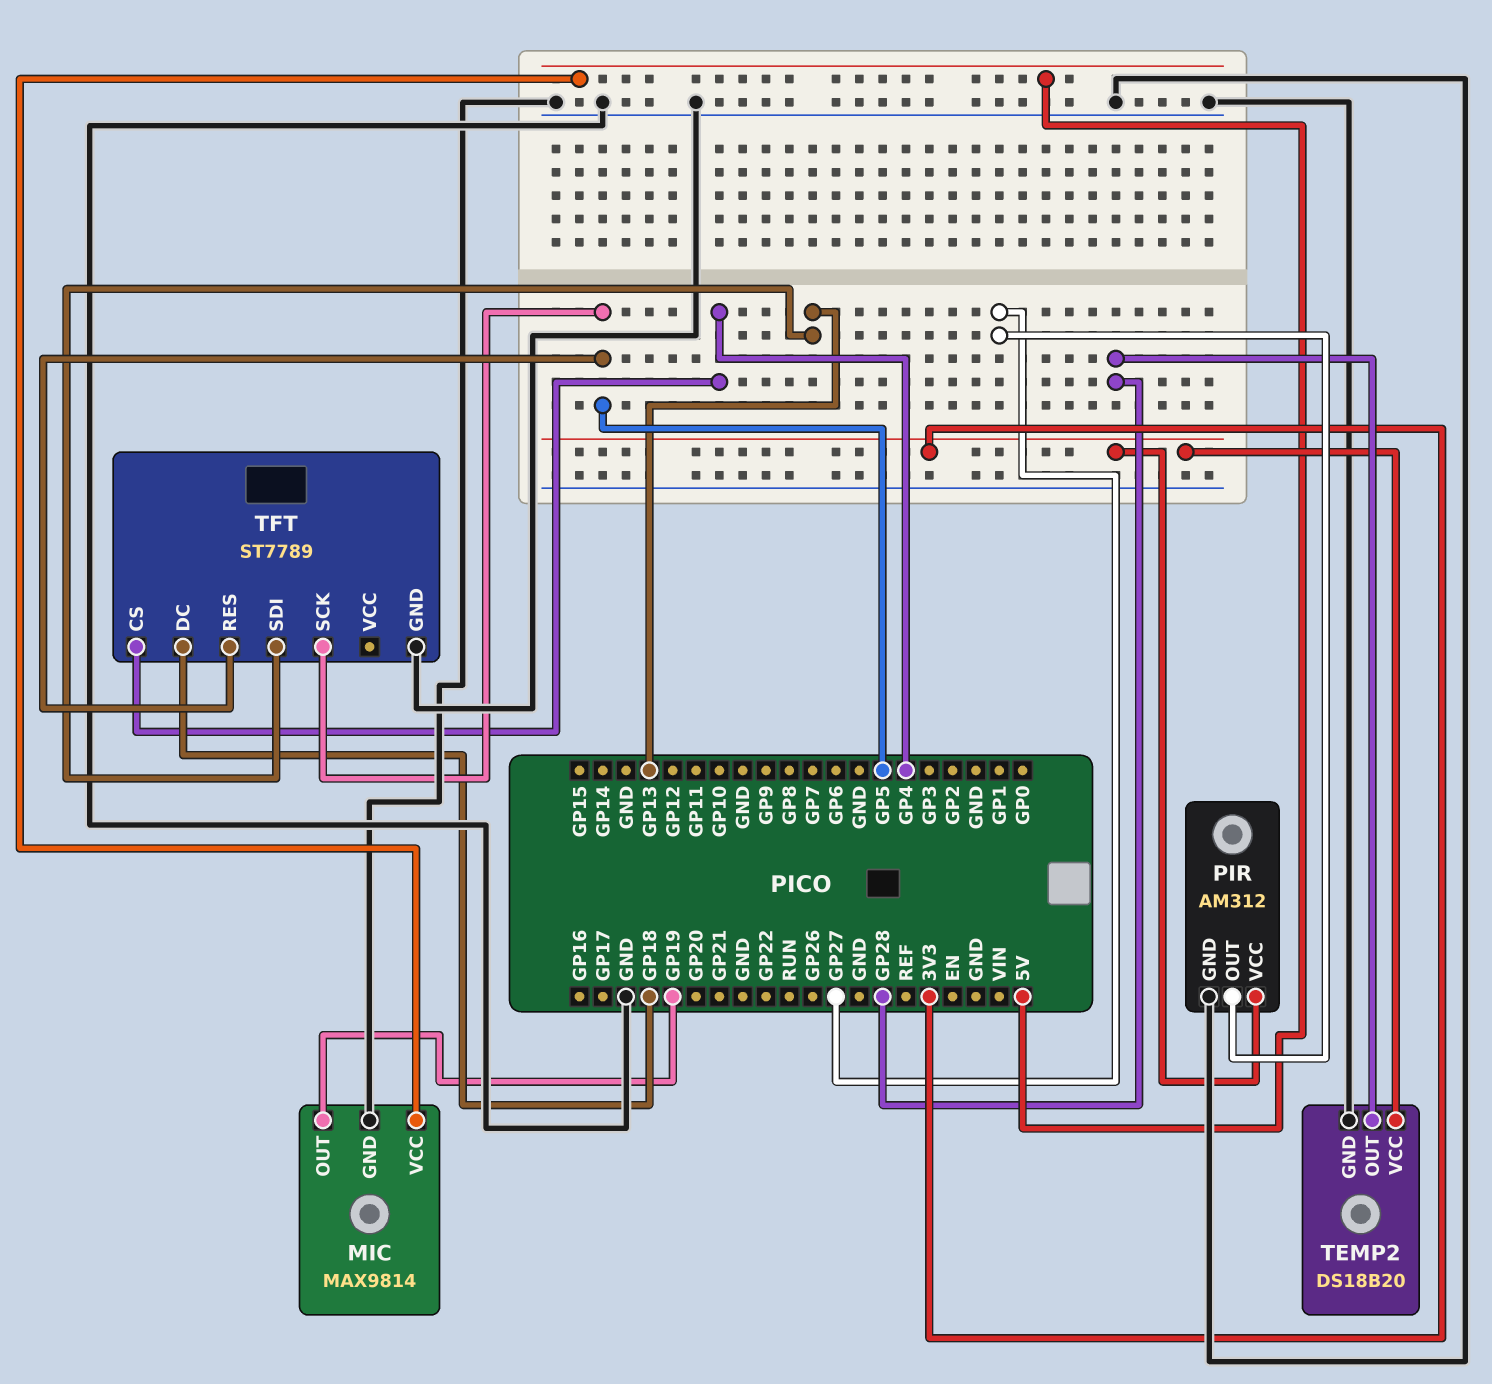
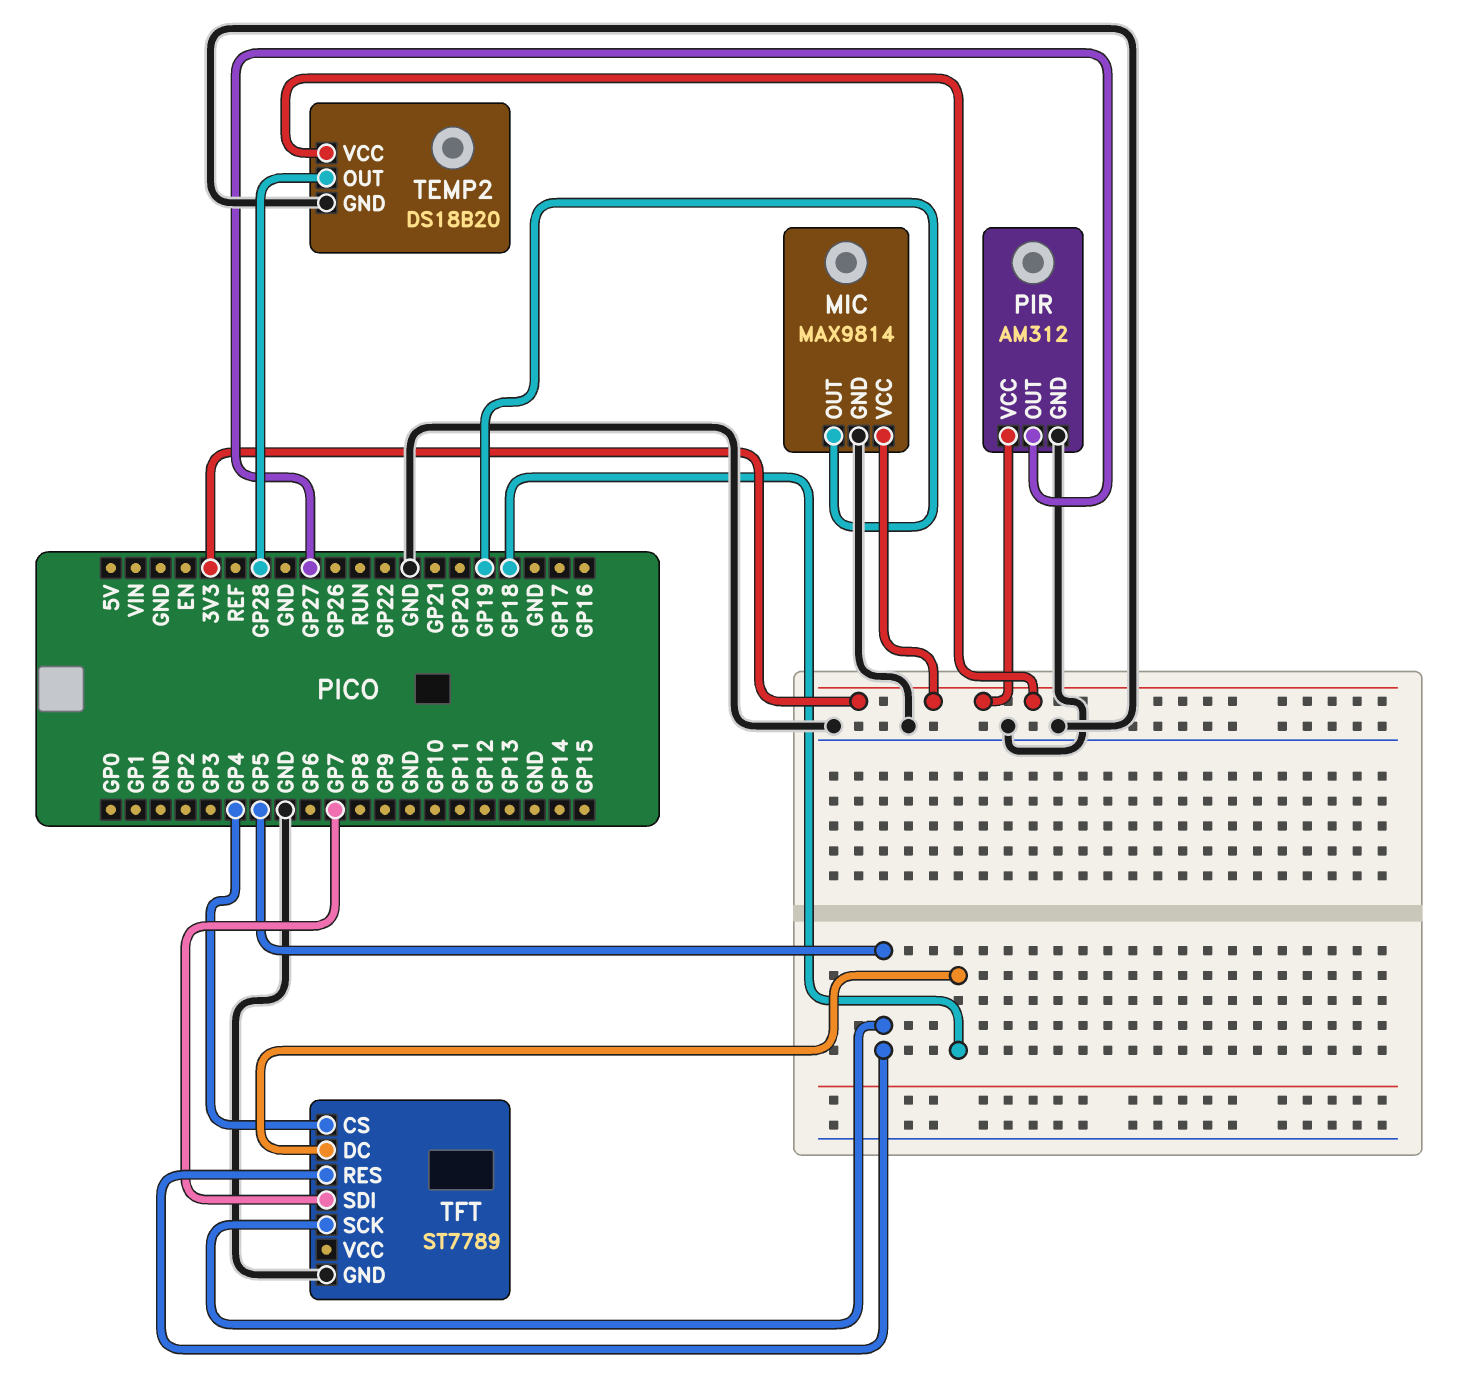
MIC pin VCC: 5V -> 3V3
TFT pin SDI: GP13 -> GP7

